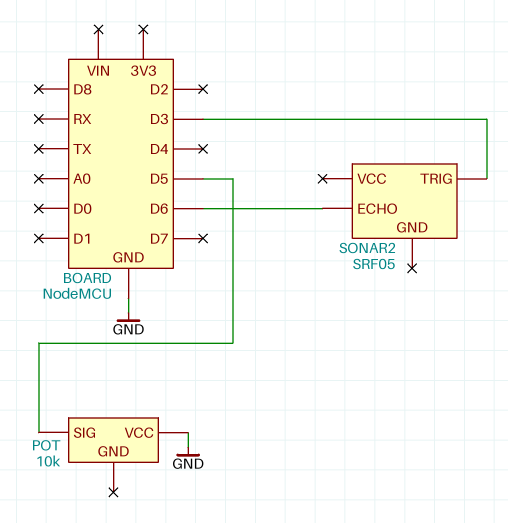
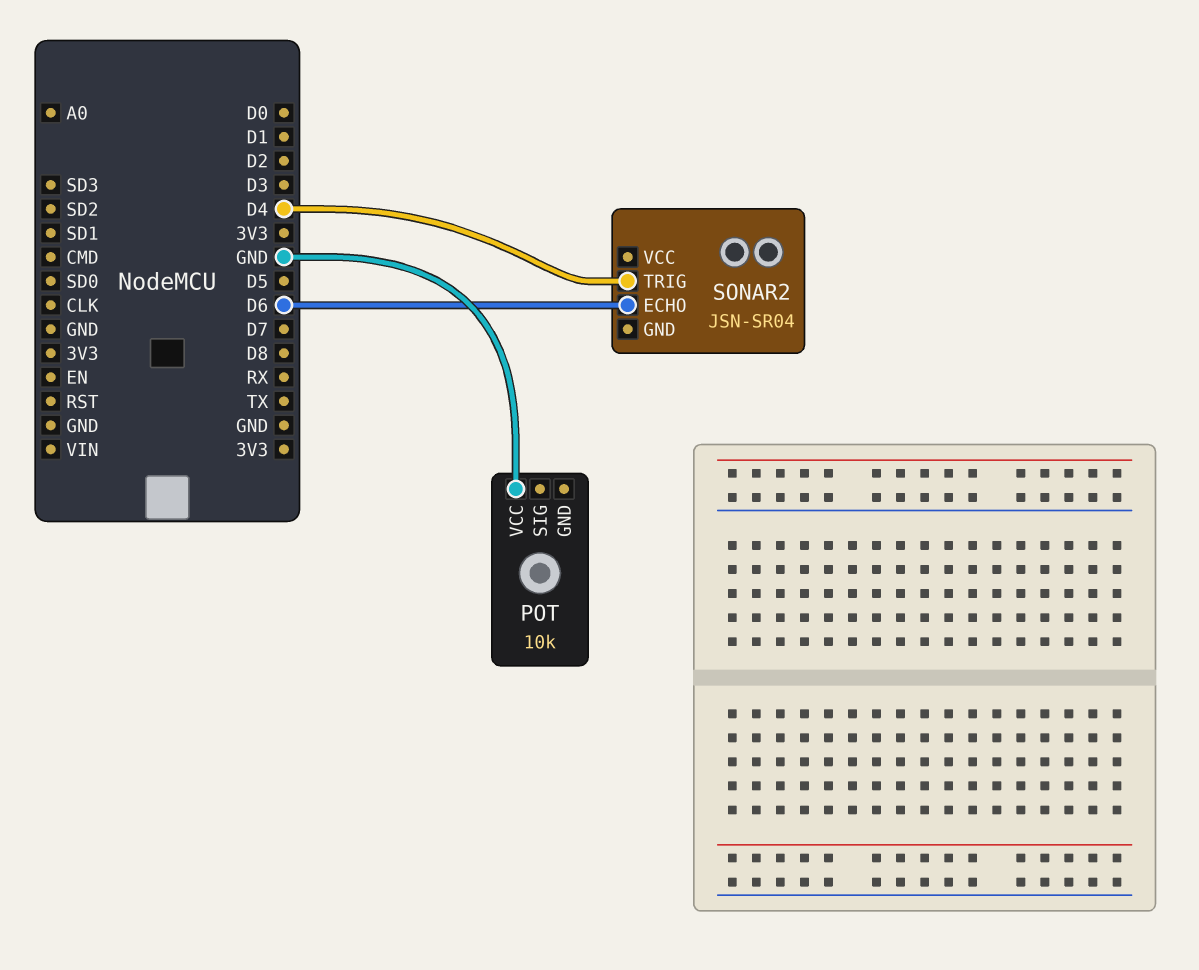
POT pin SIG: D5 -> none
SONAR2: SRF05 -> JSN-SR04
SONAR2 pin TRIG: D3 -> D4

